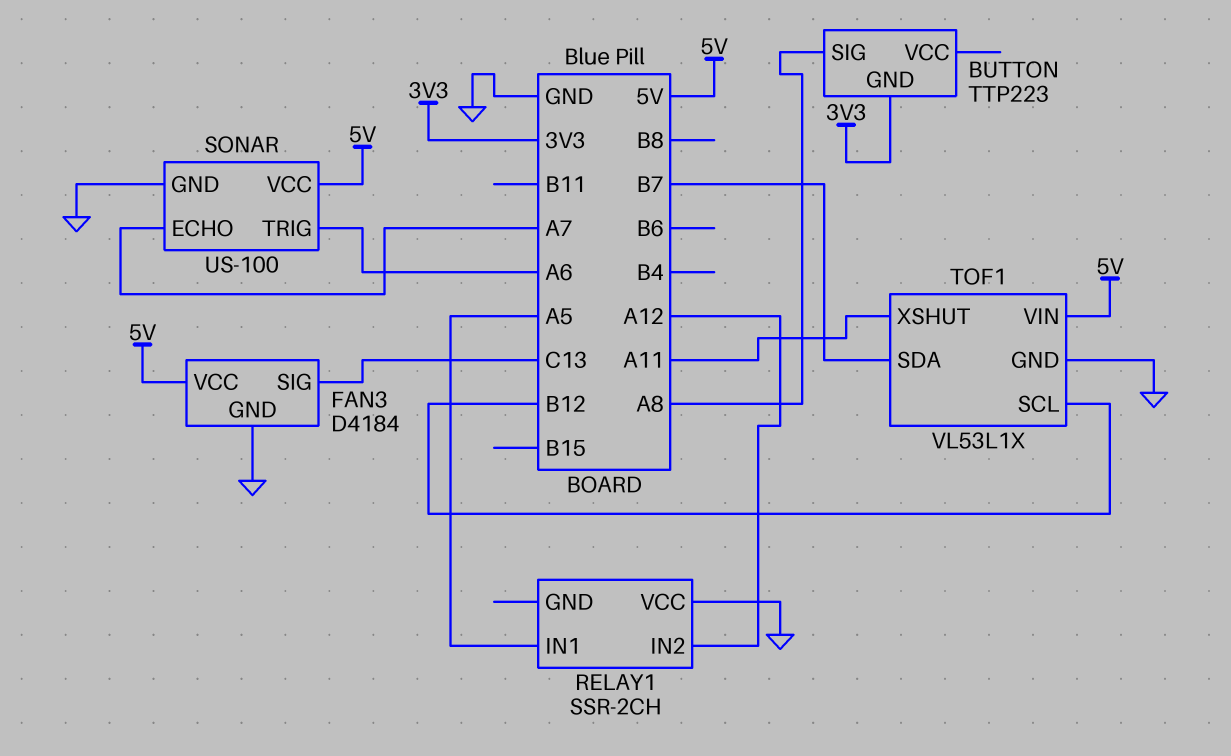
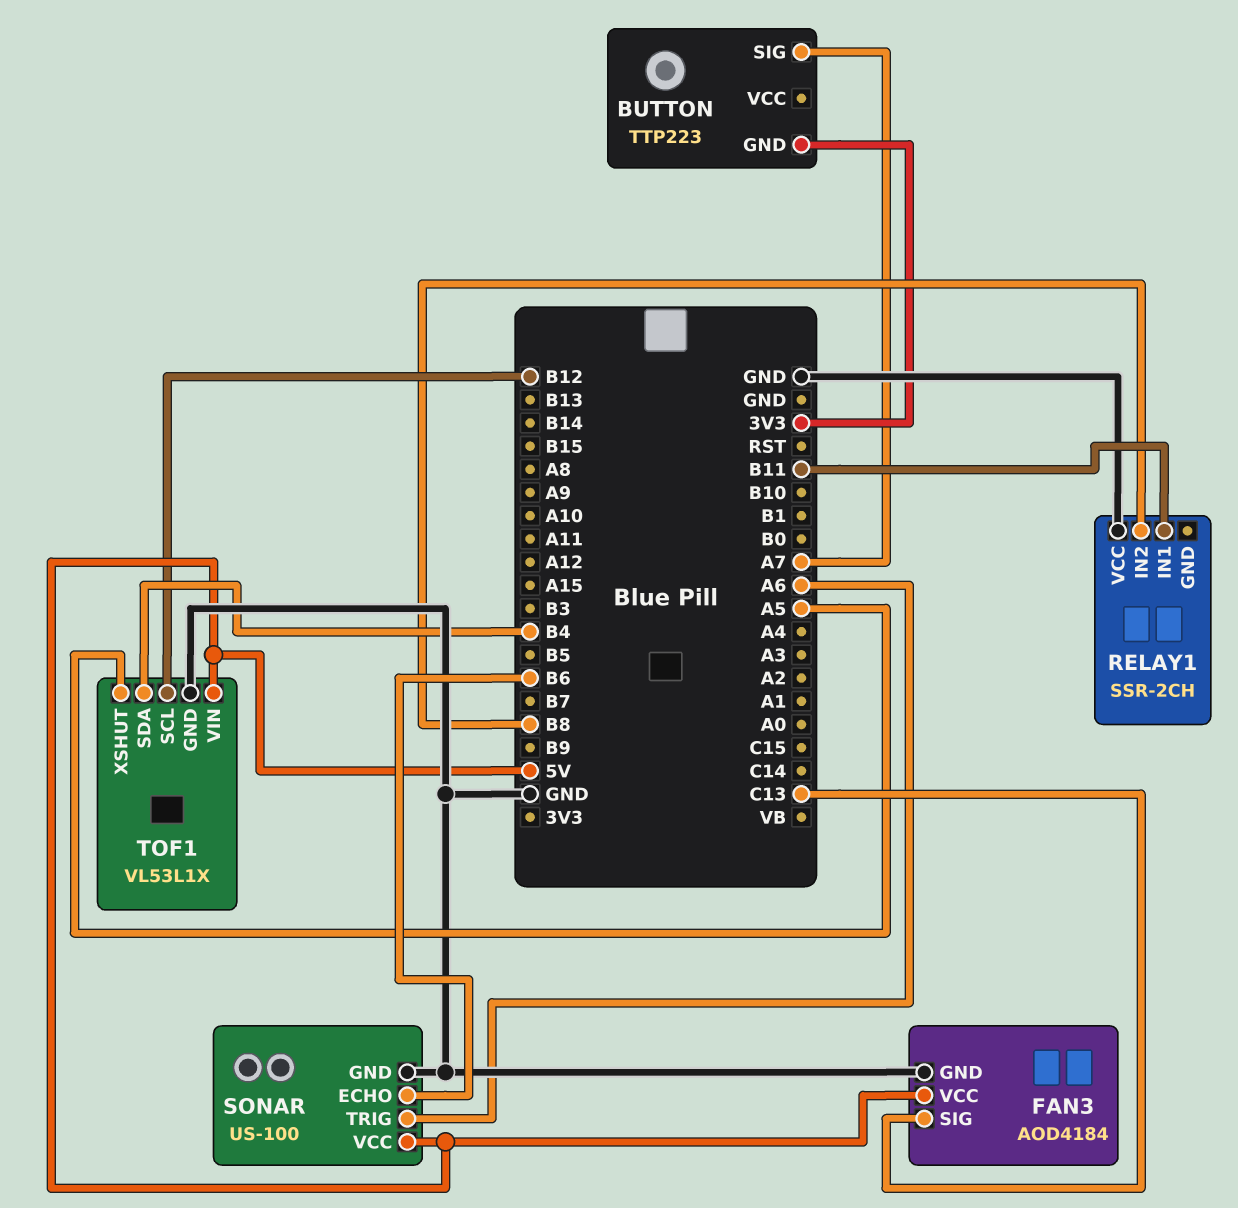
BUTTON pin SIG: A8 -> A7
FAN3: D4184 -> AOD4184
RELAY1 pin IN1: A5 -> B11
RELAY1 pin IN2: A12 -> B8
SONAR pin ECHO: A7 -> B6
TOF1 pin SDA: B7 -> B4
TOF1 pin XSHUT: A11 -> A5

